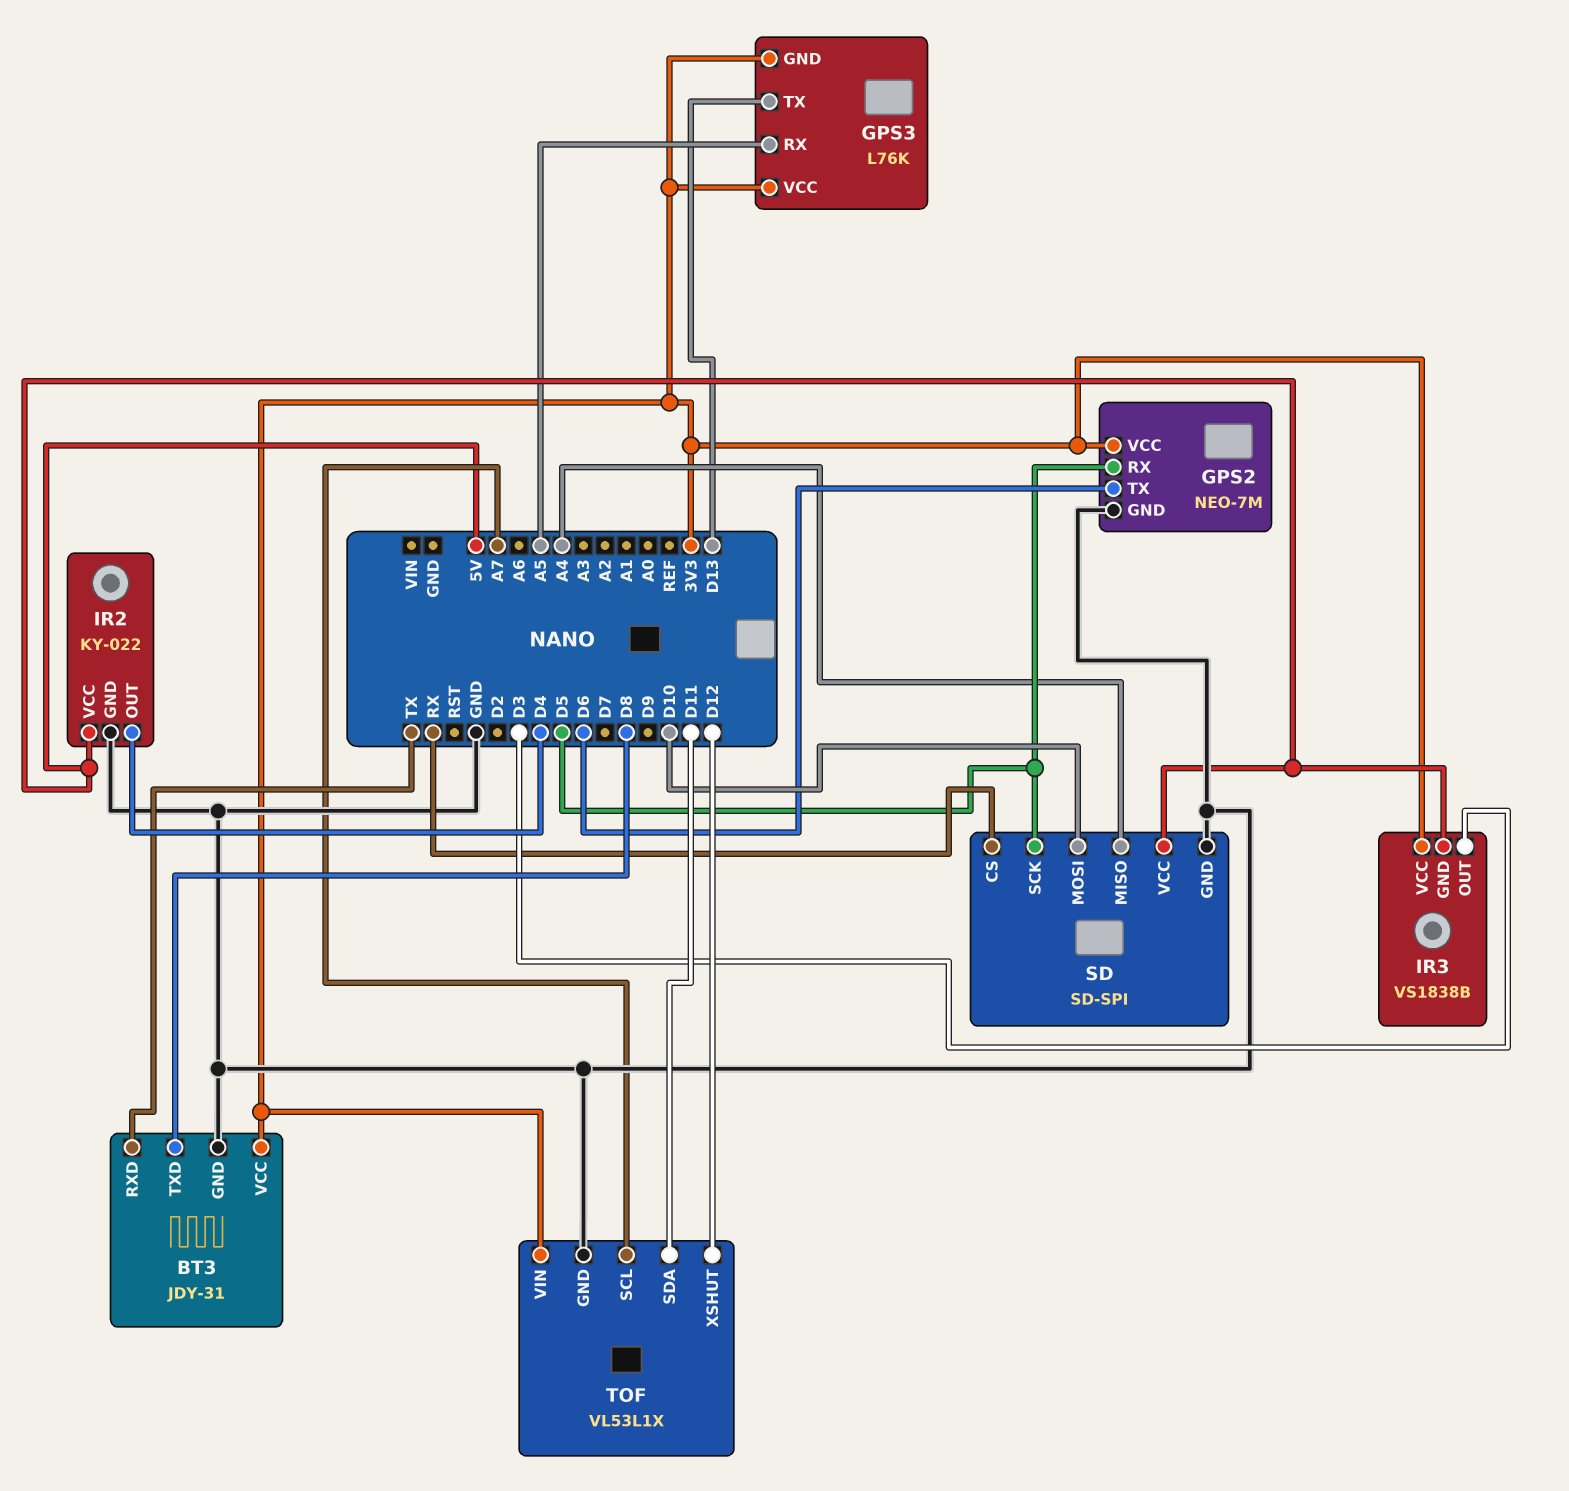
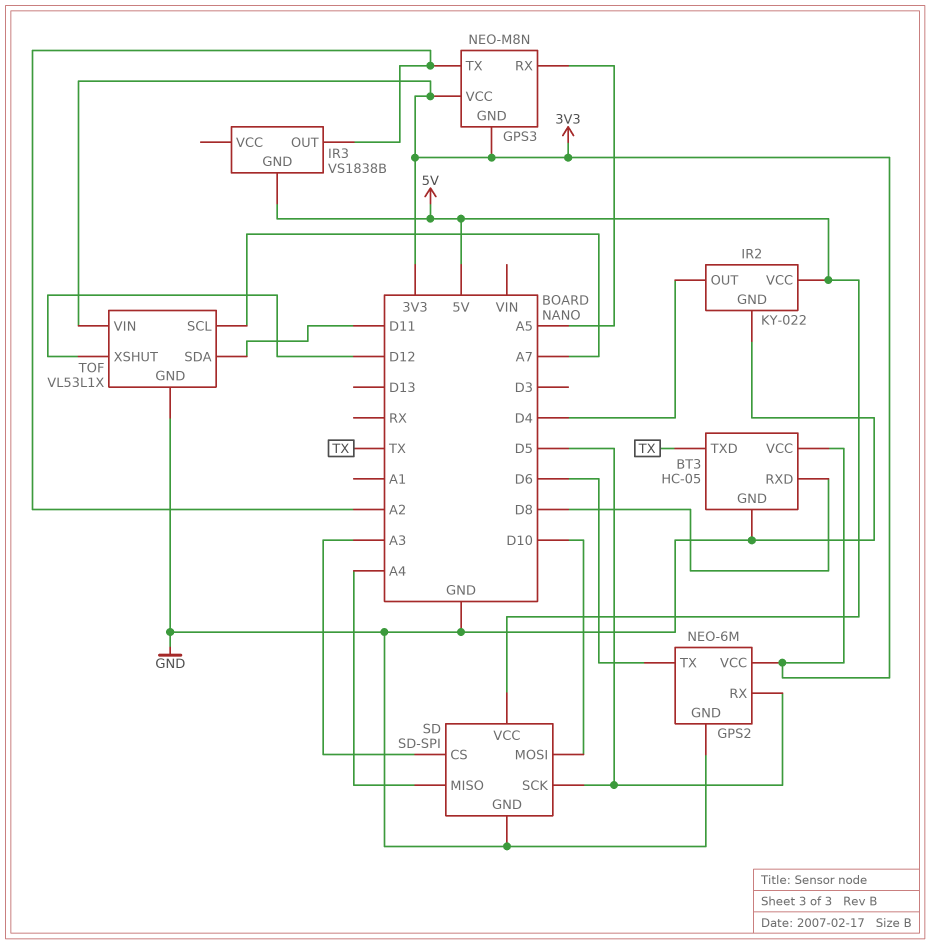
BT3: JDY-31 -> HC-05
BT3 pin RXD: TX -> D8
BT3 pin TXD: D8 -> TX
GPS2: NEO-7M -> NEO-6M
GPS3: L76K -> NEO-M8N
GPS3 pin TX: D13 -> A2
IR3 pin OUT: D3 -> A2
IR3 pin VCC: 3V3 -> none
SD pin CS: RX -> A3

